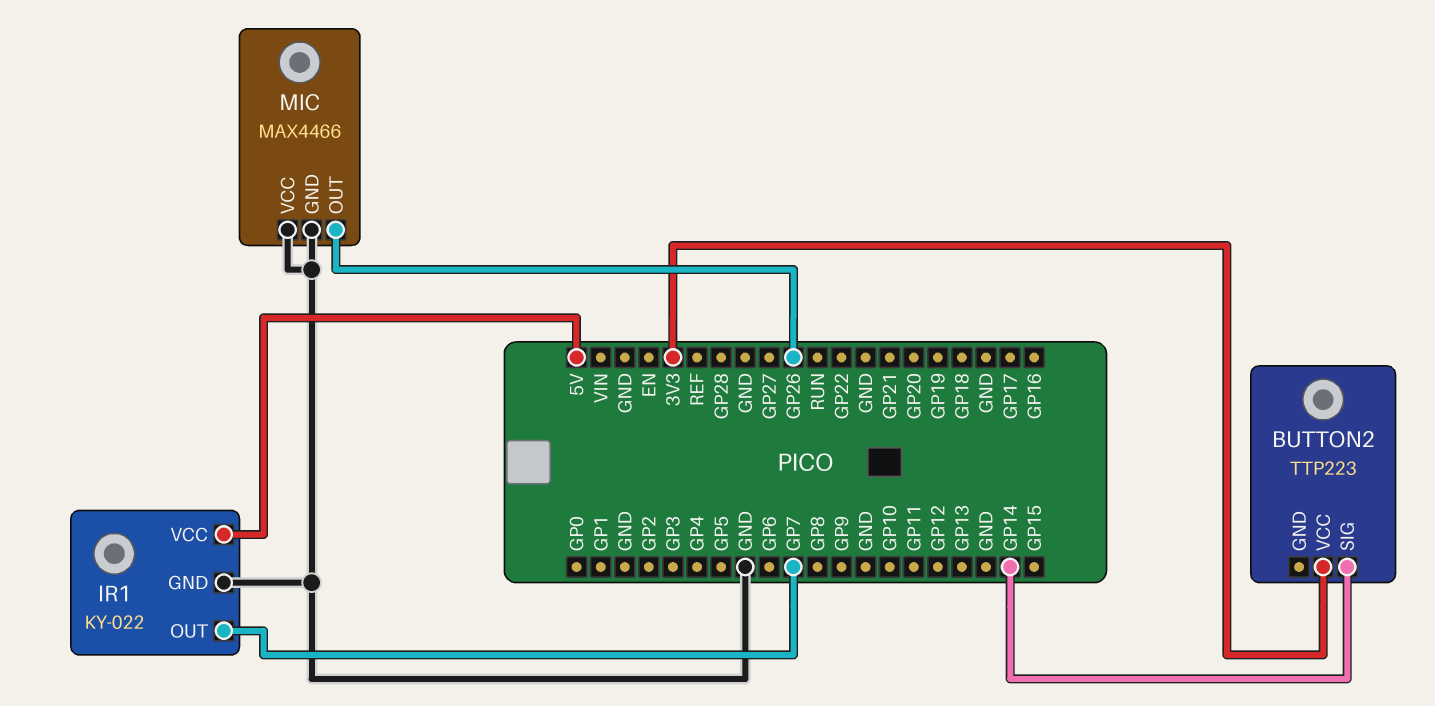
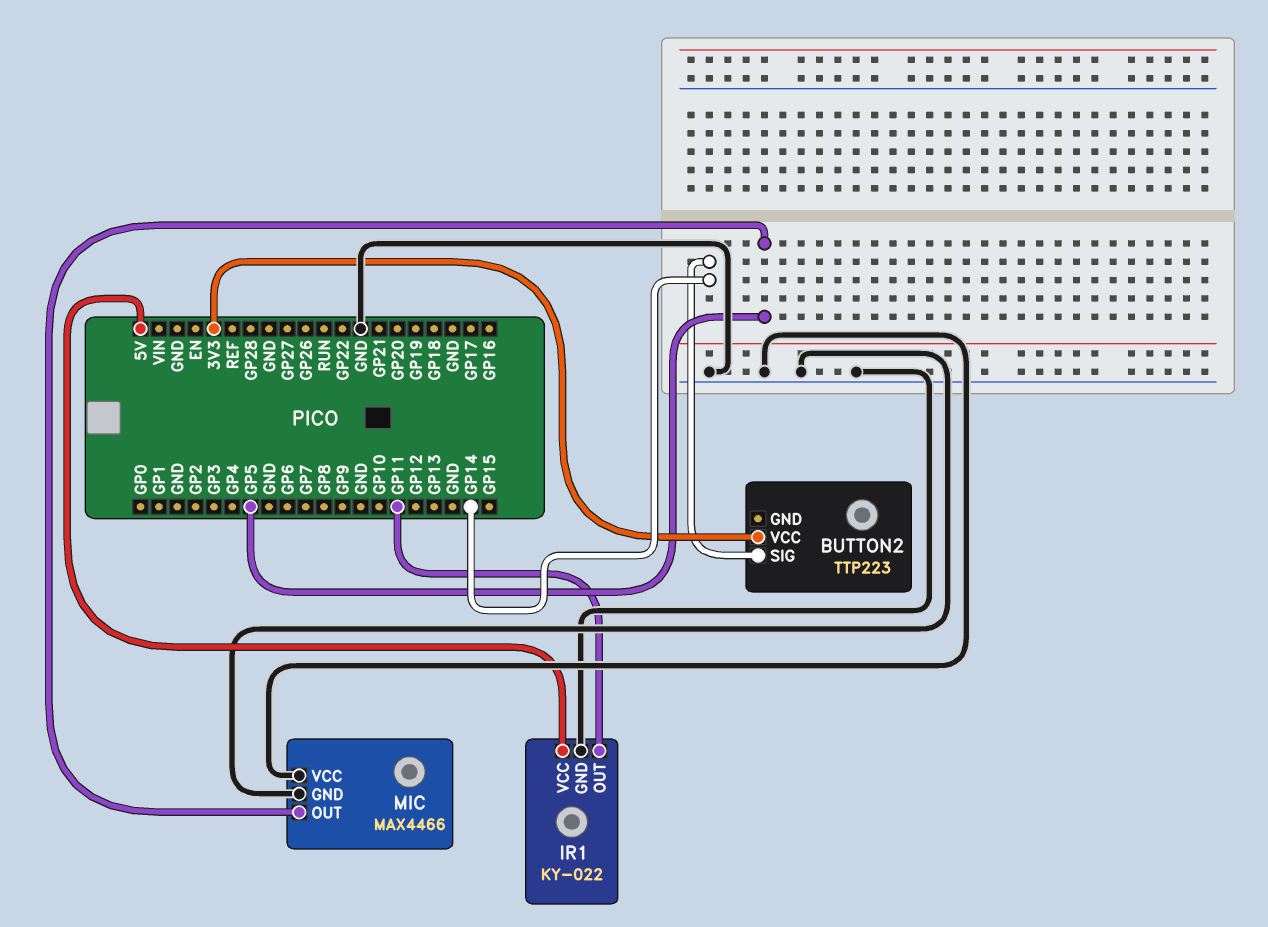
IR1 pin OUT: GP7 -> GP11
MIC pin OUT: GP26 -> GP5

